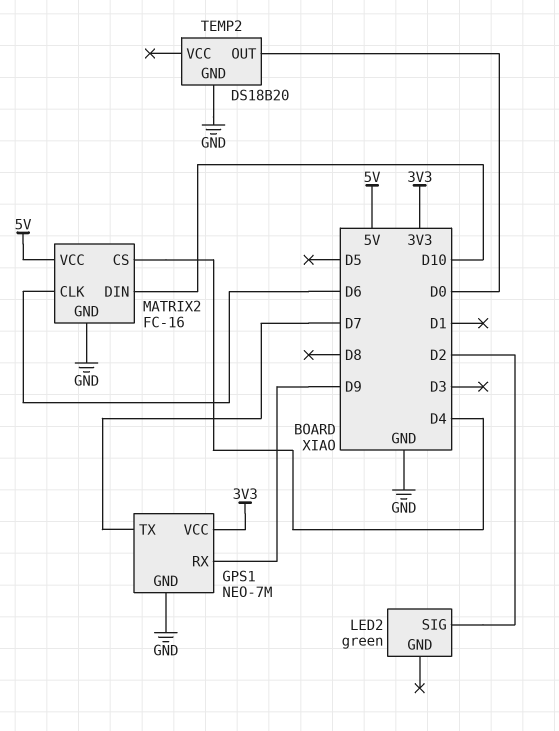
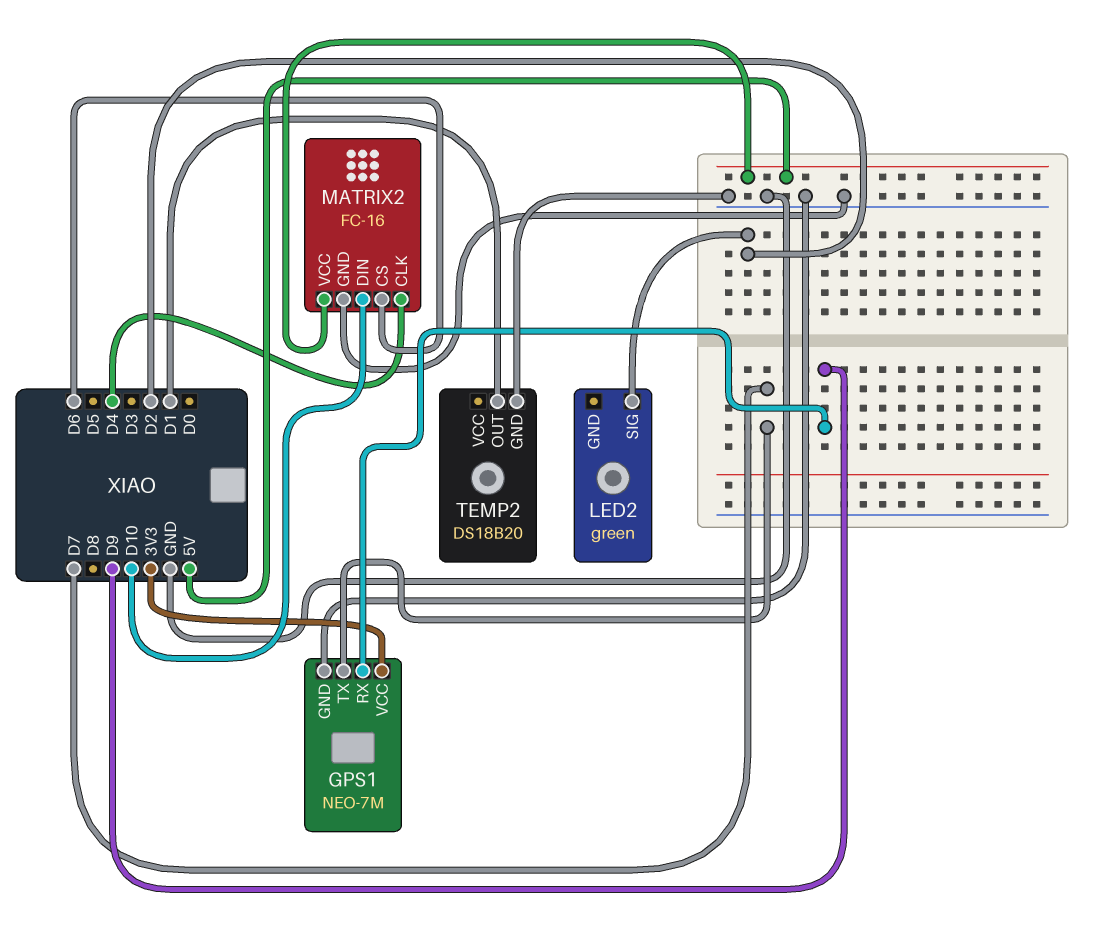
MATRIX2 pin CLK: D6 -> D4
MATRIX2 pin CS: D4 -> D6
TEMP2 pin OUT: D0 -> D1

